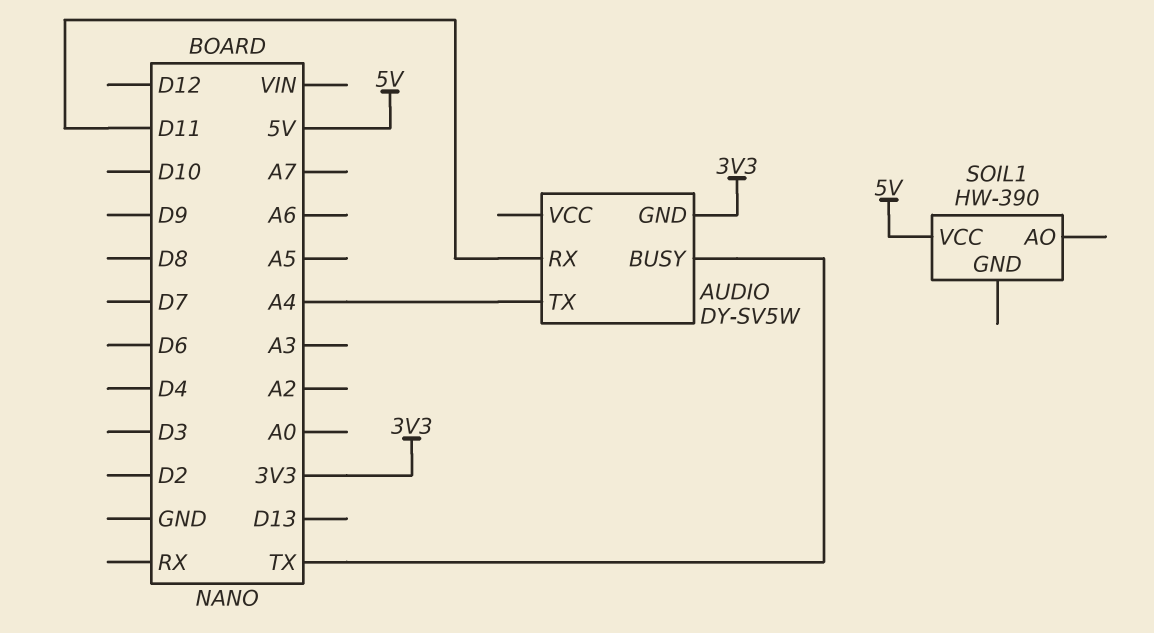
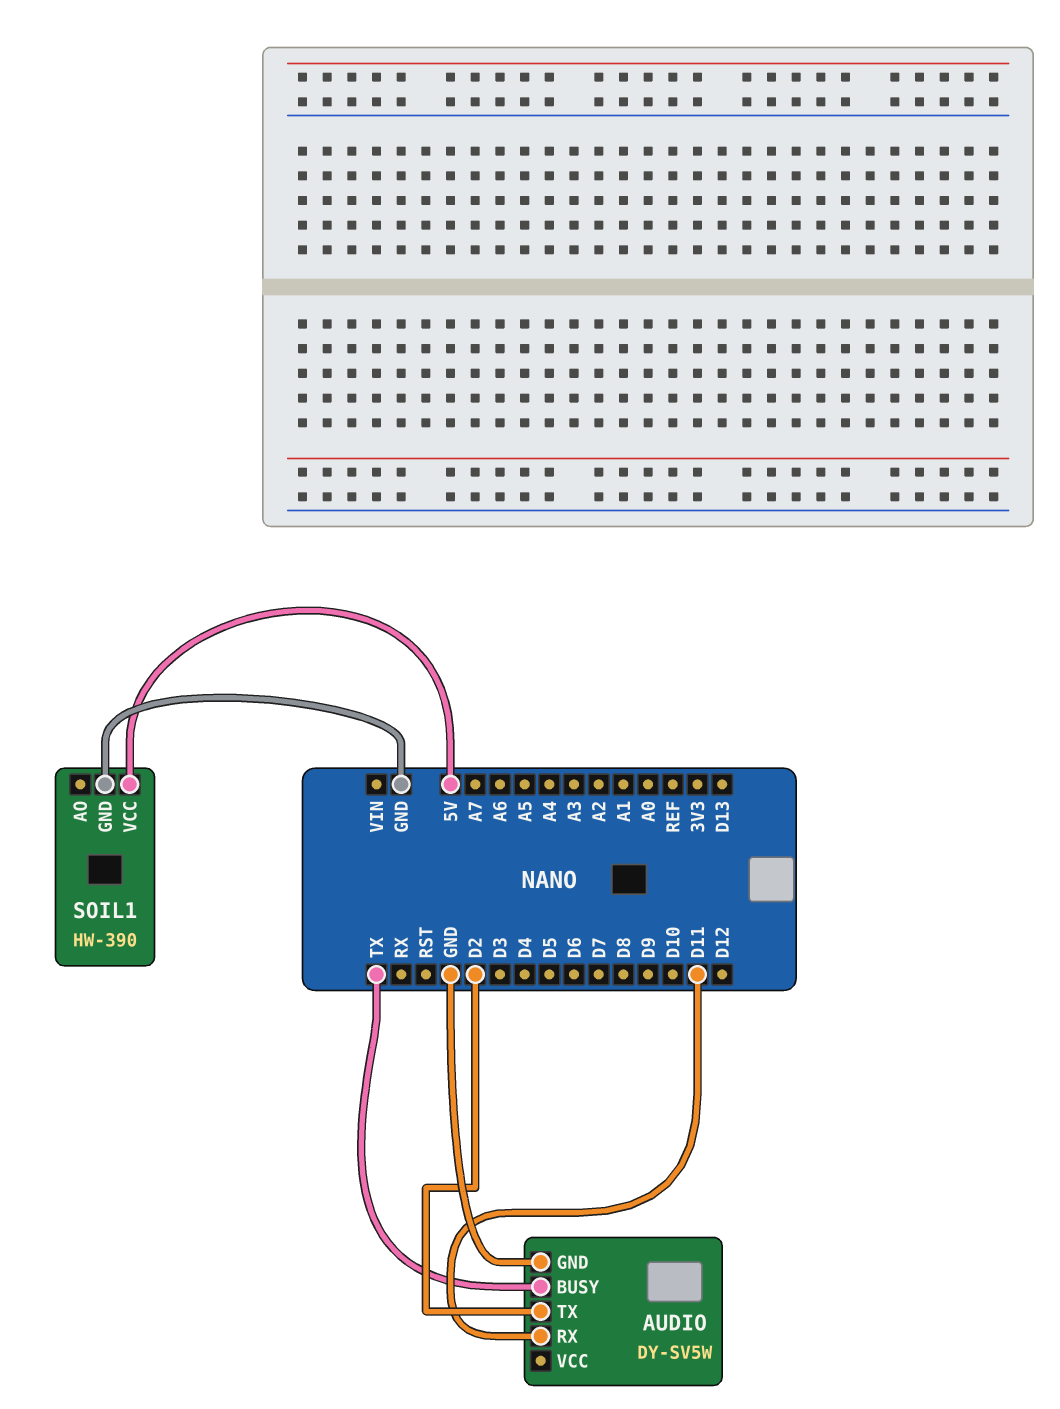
AUDIO pin GND: 3V3 -> GND
AUDIO pin TX: A4 -> D2
SOIL1 pin GND: none -> GND

